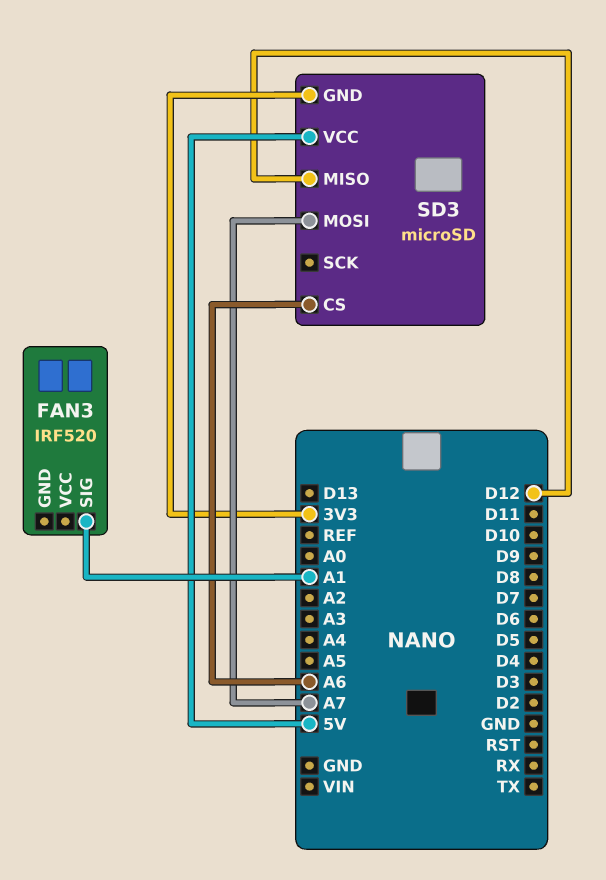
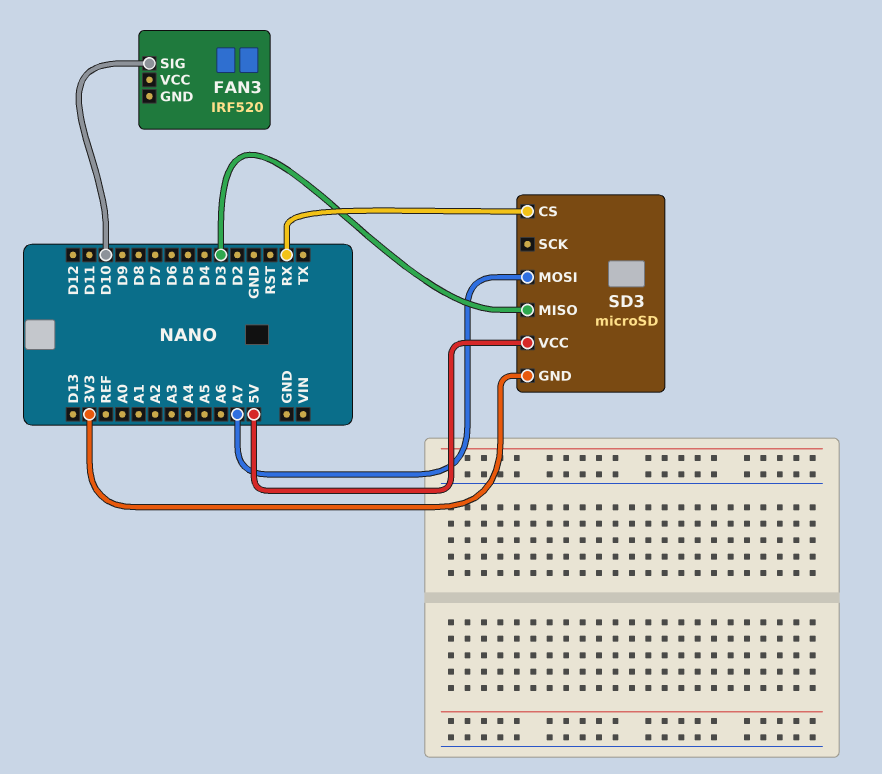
FAN3 pin SIG: A1 -> D10
SD3 pin CS: A6 -> RX
SD3 pin MISO: D12 -> D3

